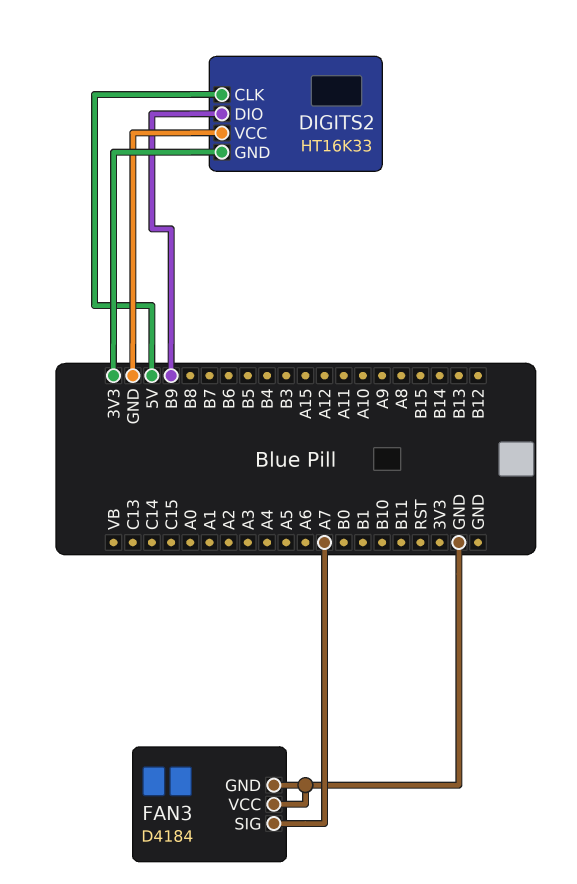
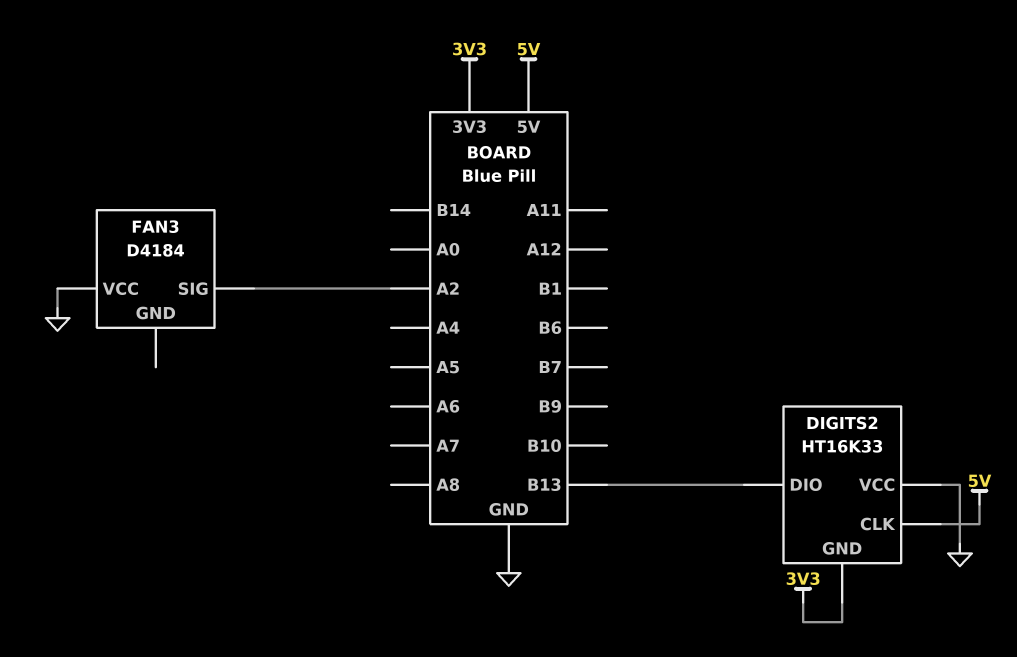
DIGITS2 pin DIO: B9 -> B13
FAN3 pin GND: GND -> none
FAN3 pin SIG: A7 -> A2

